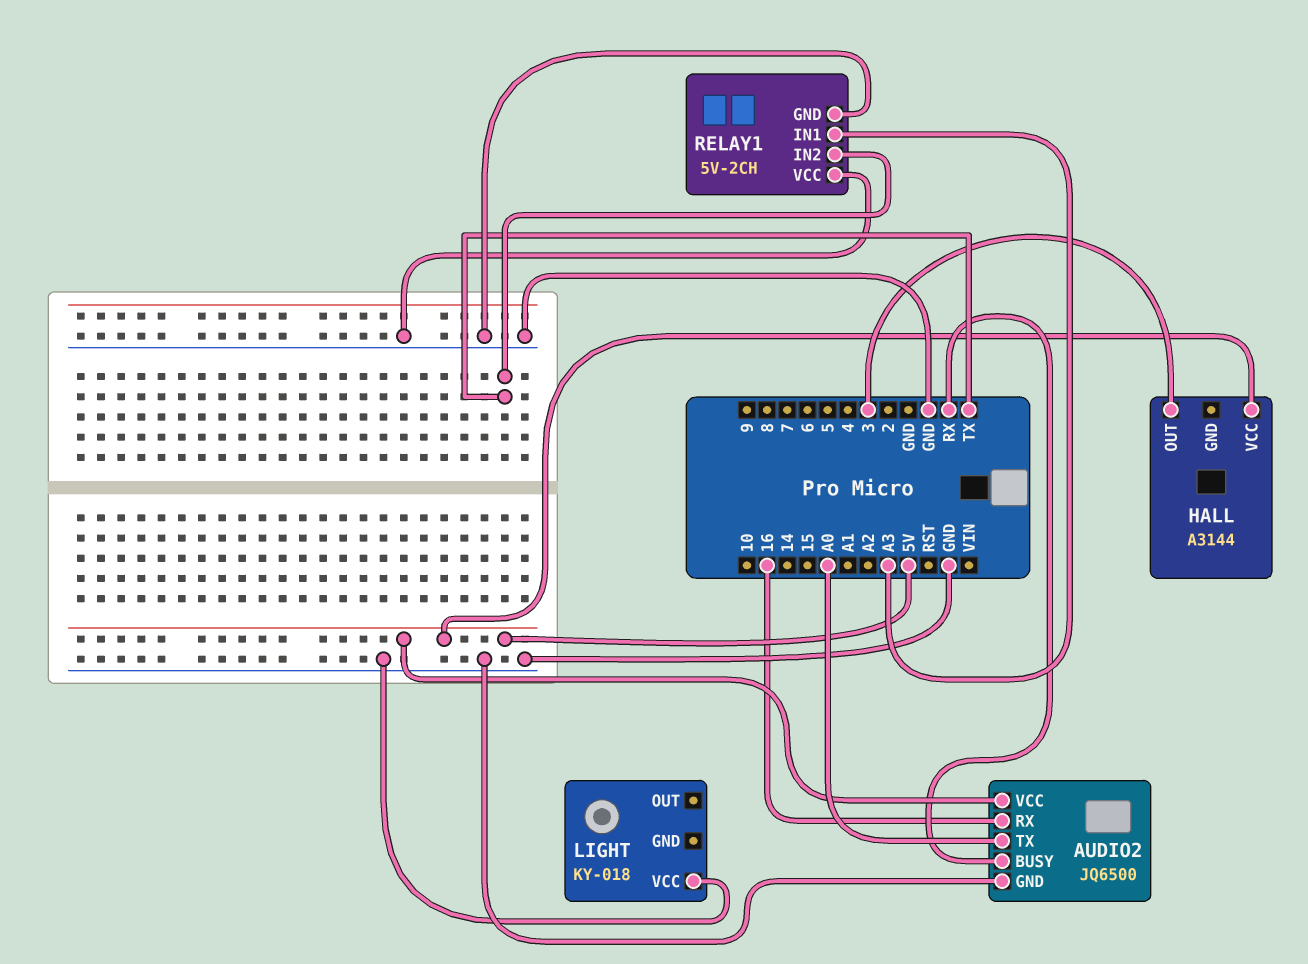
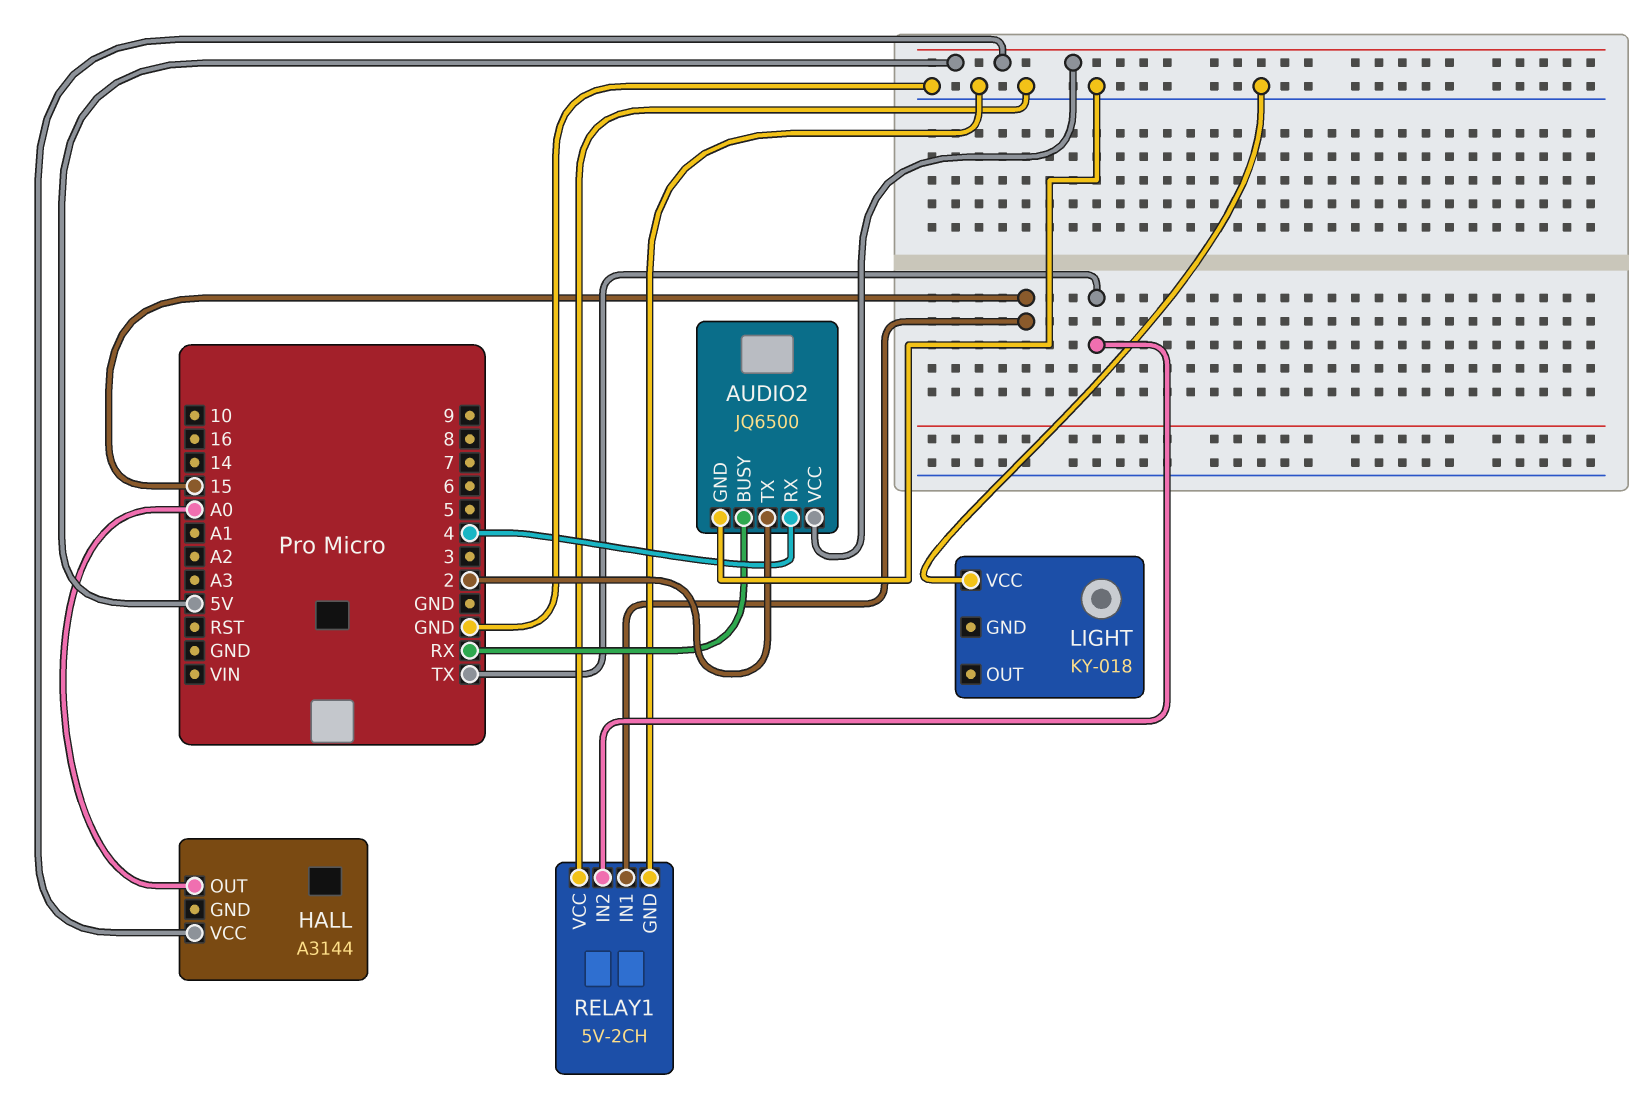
AUDIO2 pin RX: 16 -> 4
AUDIO2 pin TX: A0 -> 2
HALL pin OUT: 3 -> A0
RELAY1 pin IN1: A3 -> 15

